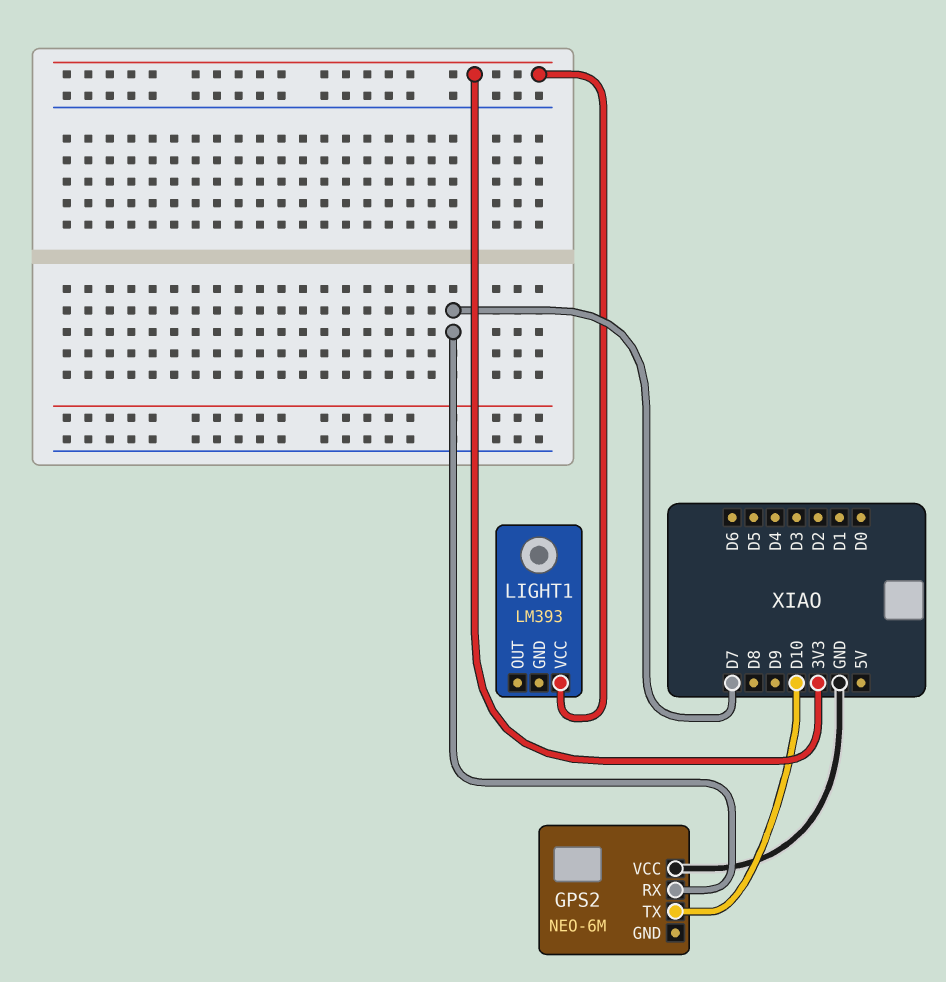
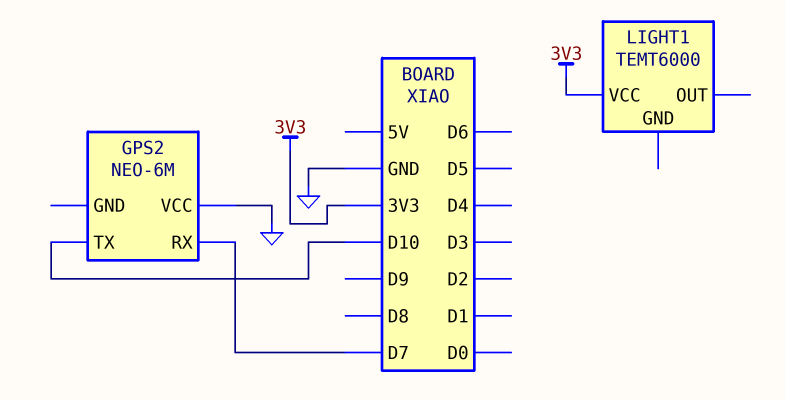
LIGHT1: LM393 -> TEMT6000

